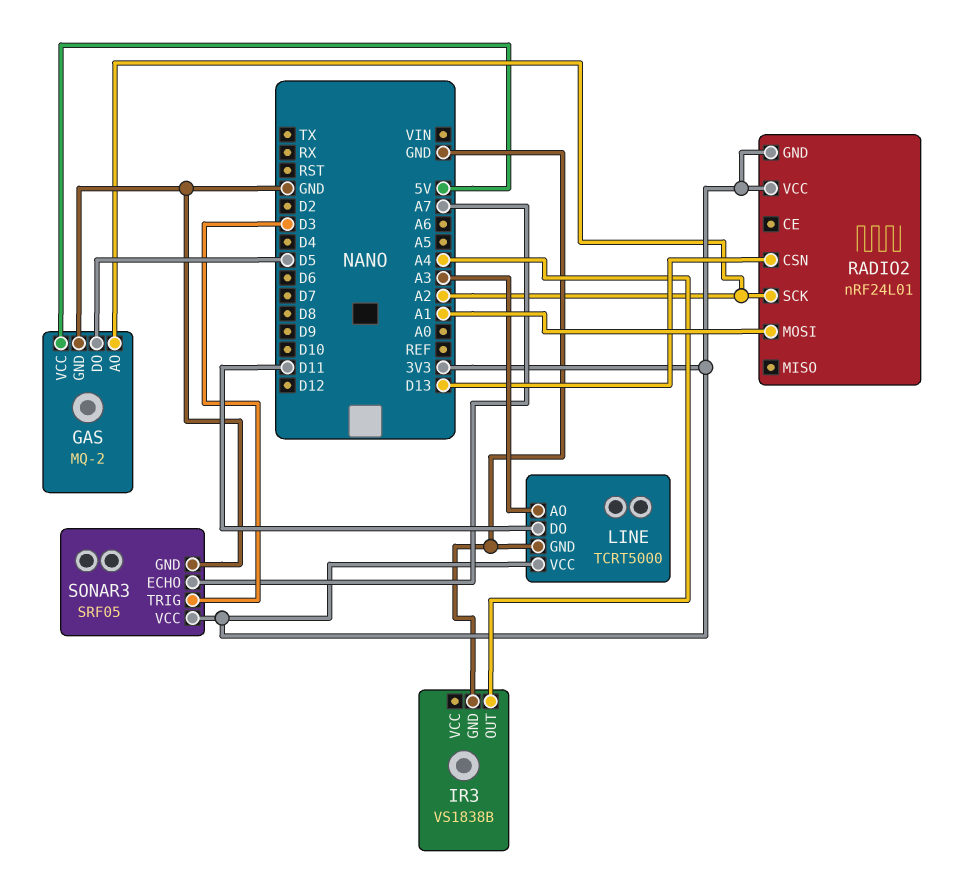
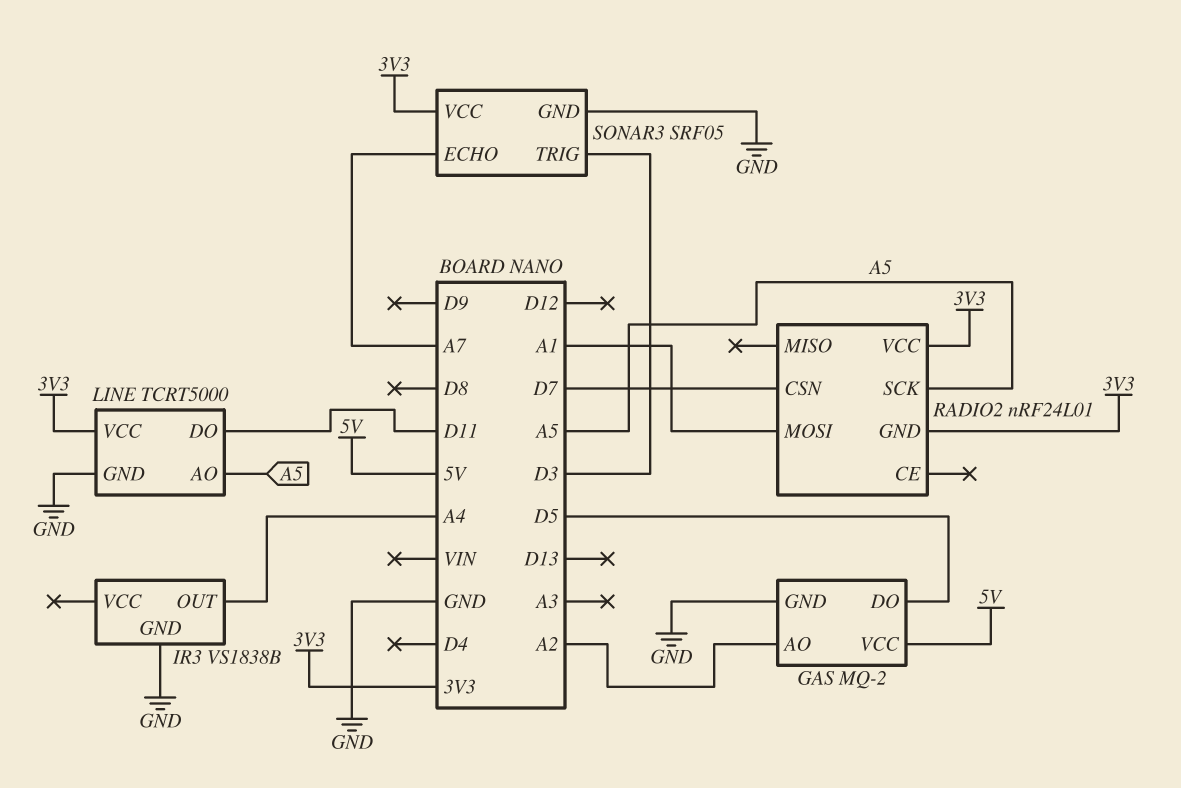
LINE pin AO: A3 -> A5
RADIO2 pin CSN: D13 -> D7
RADIO2 pin SCK: A2 -> A5

